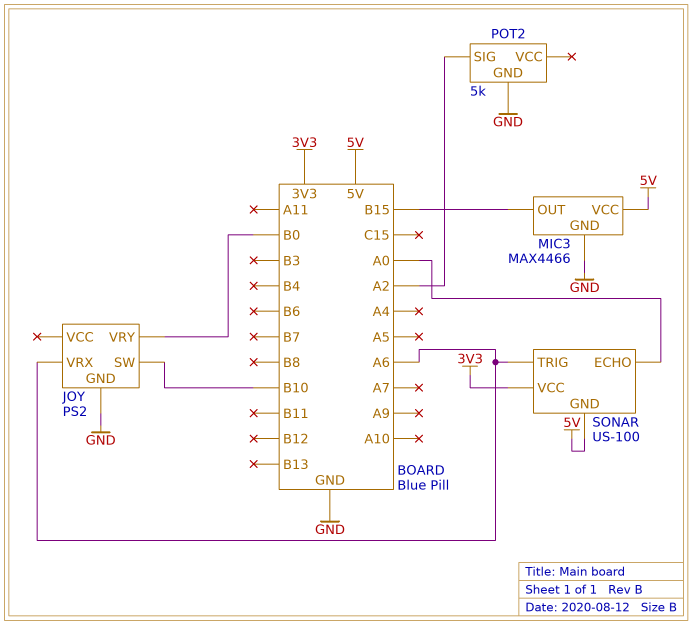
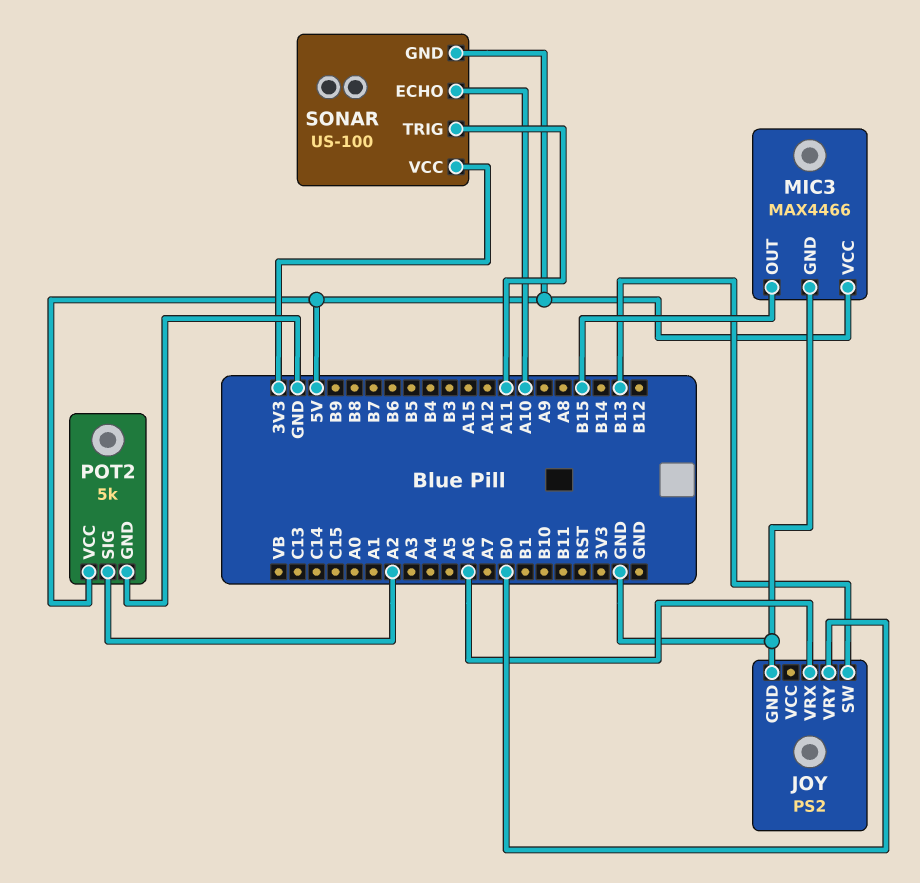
JOY pin SW: B10 -> B13
POT2 pin VCC: none -> 5V
SONAR pin ECHO: A0 -> A10
SONAR pin TRIG: A6 -> A11

